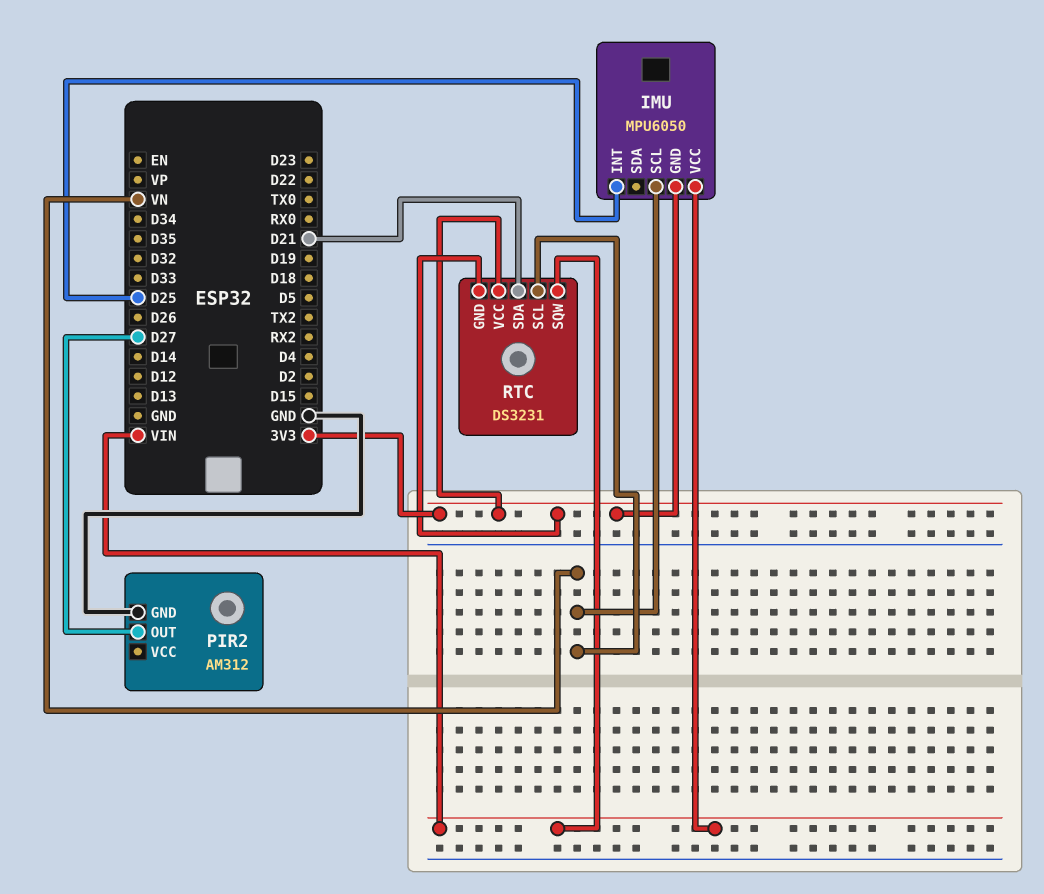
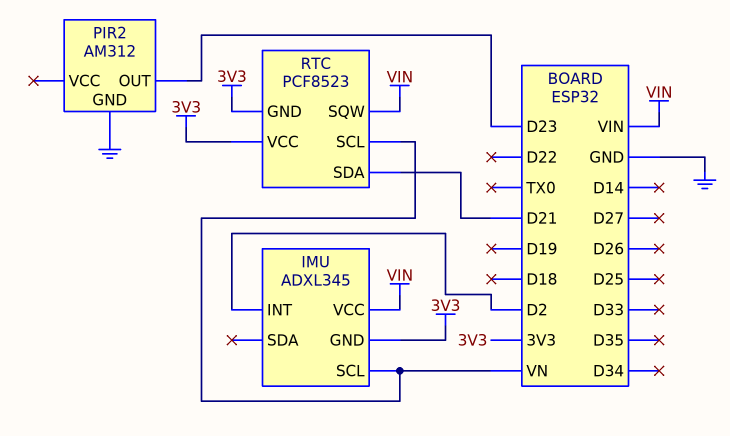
IMU: MPU6050 -> ADXL345
IMU pin INT: D25 -> D2
PIR2 pin OUT: D27 -> D23
RTC: DS3231 -> PCF8523

